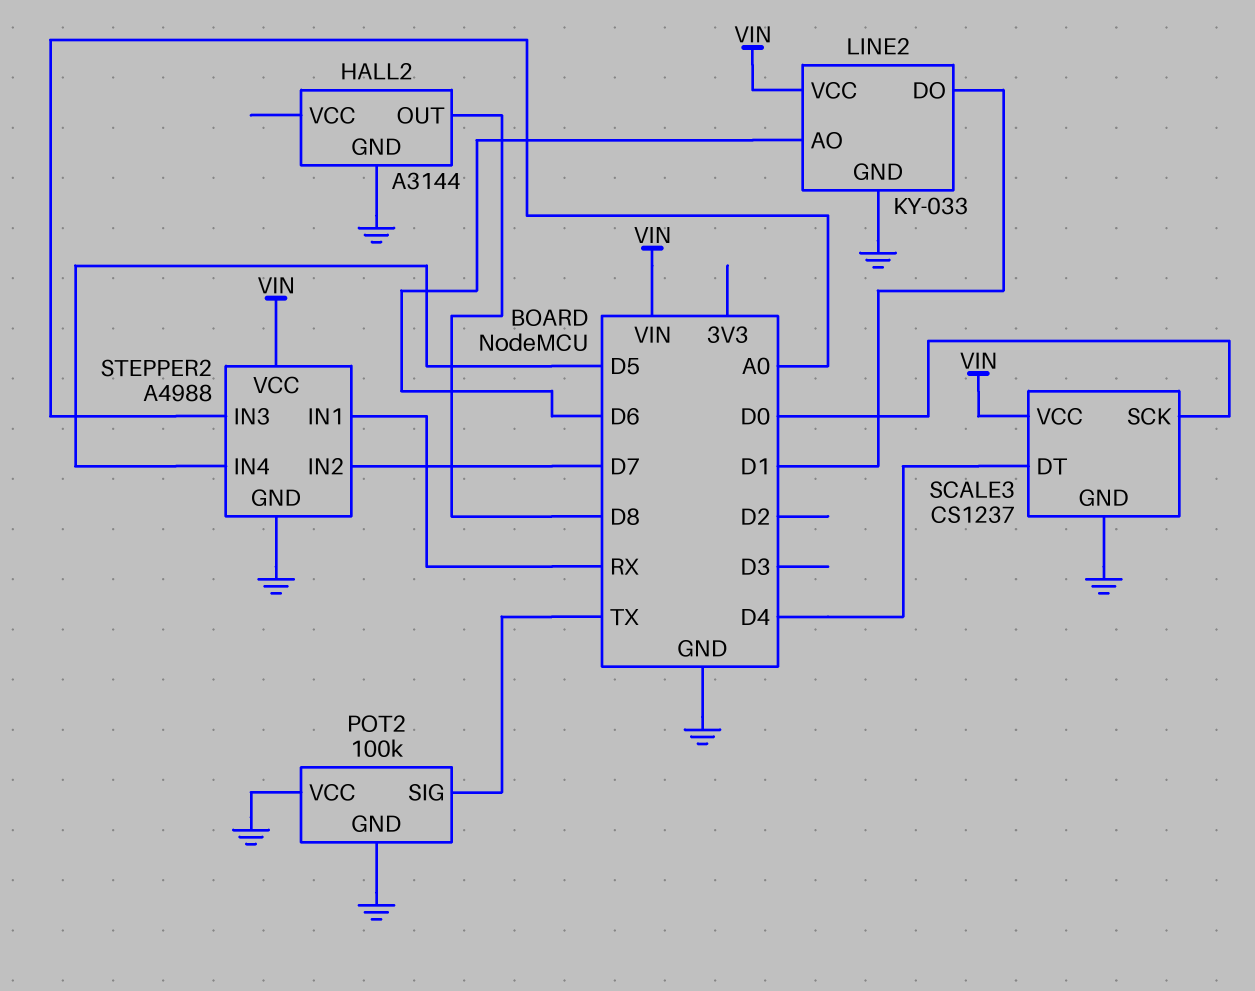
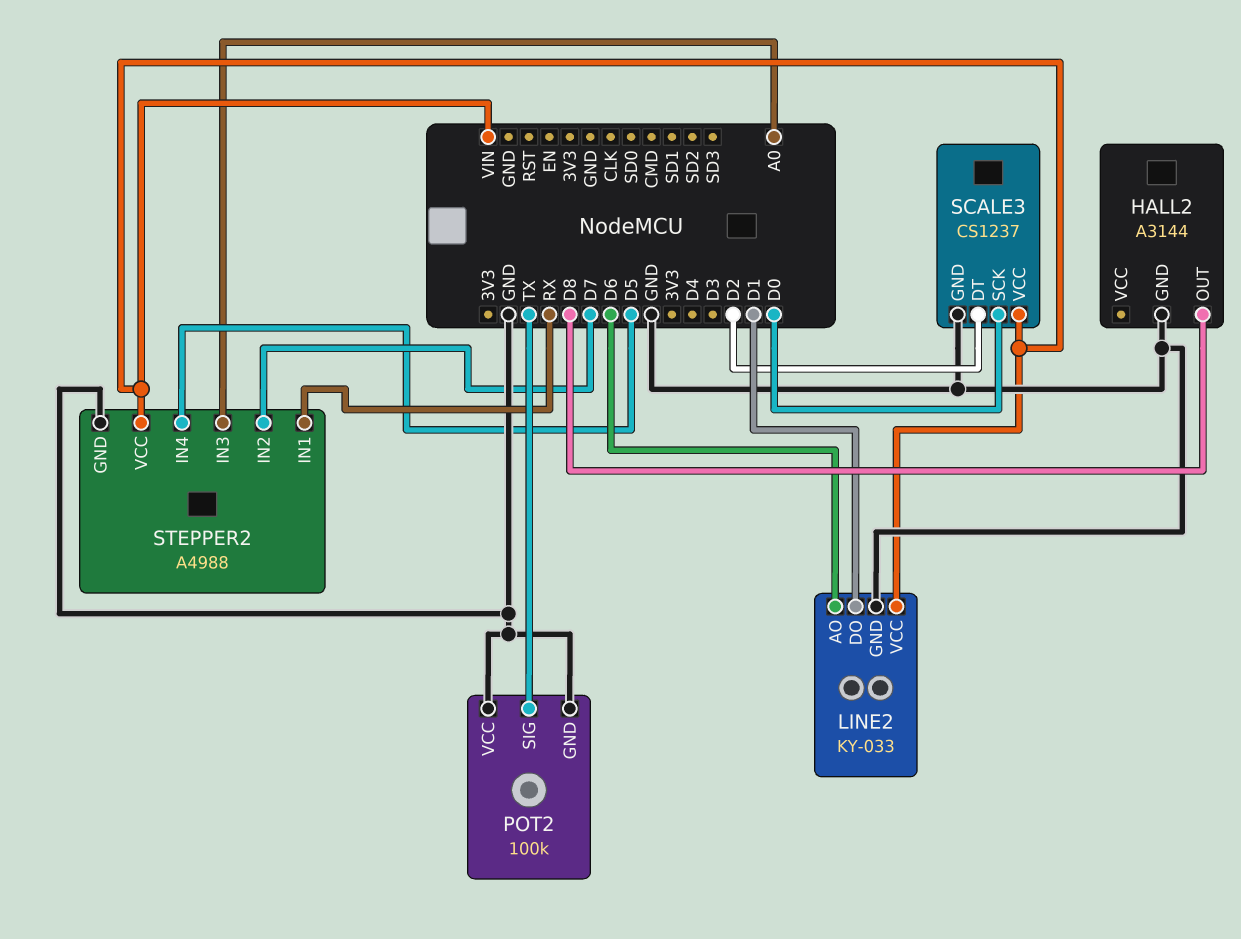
SCALE3 pin DT: D4 -> D2

